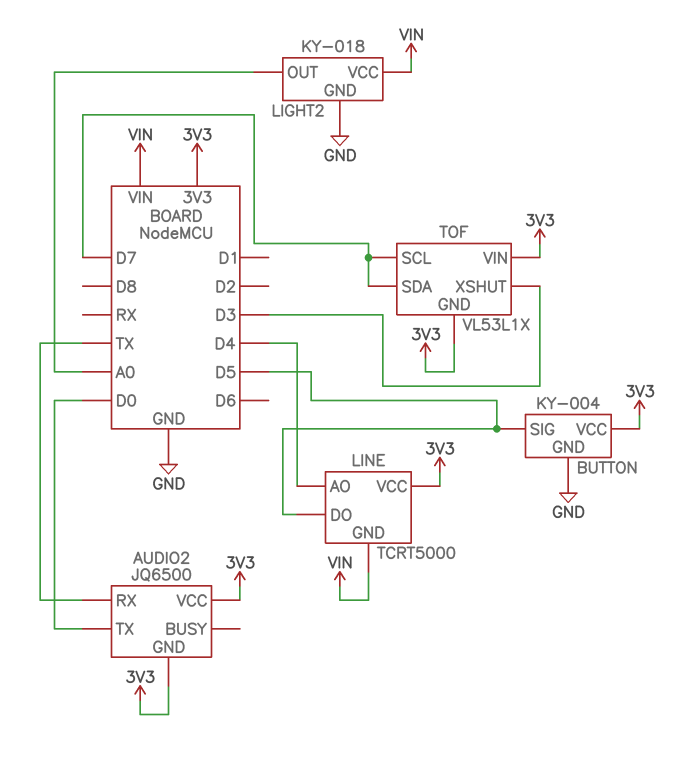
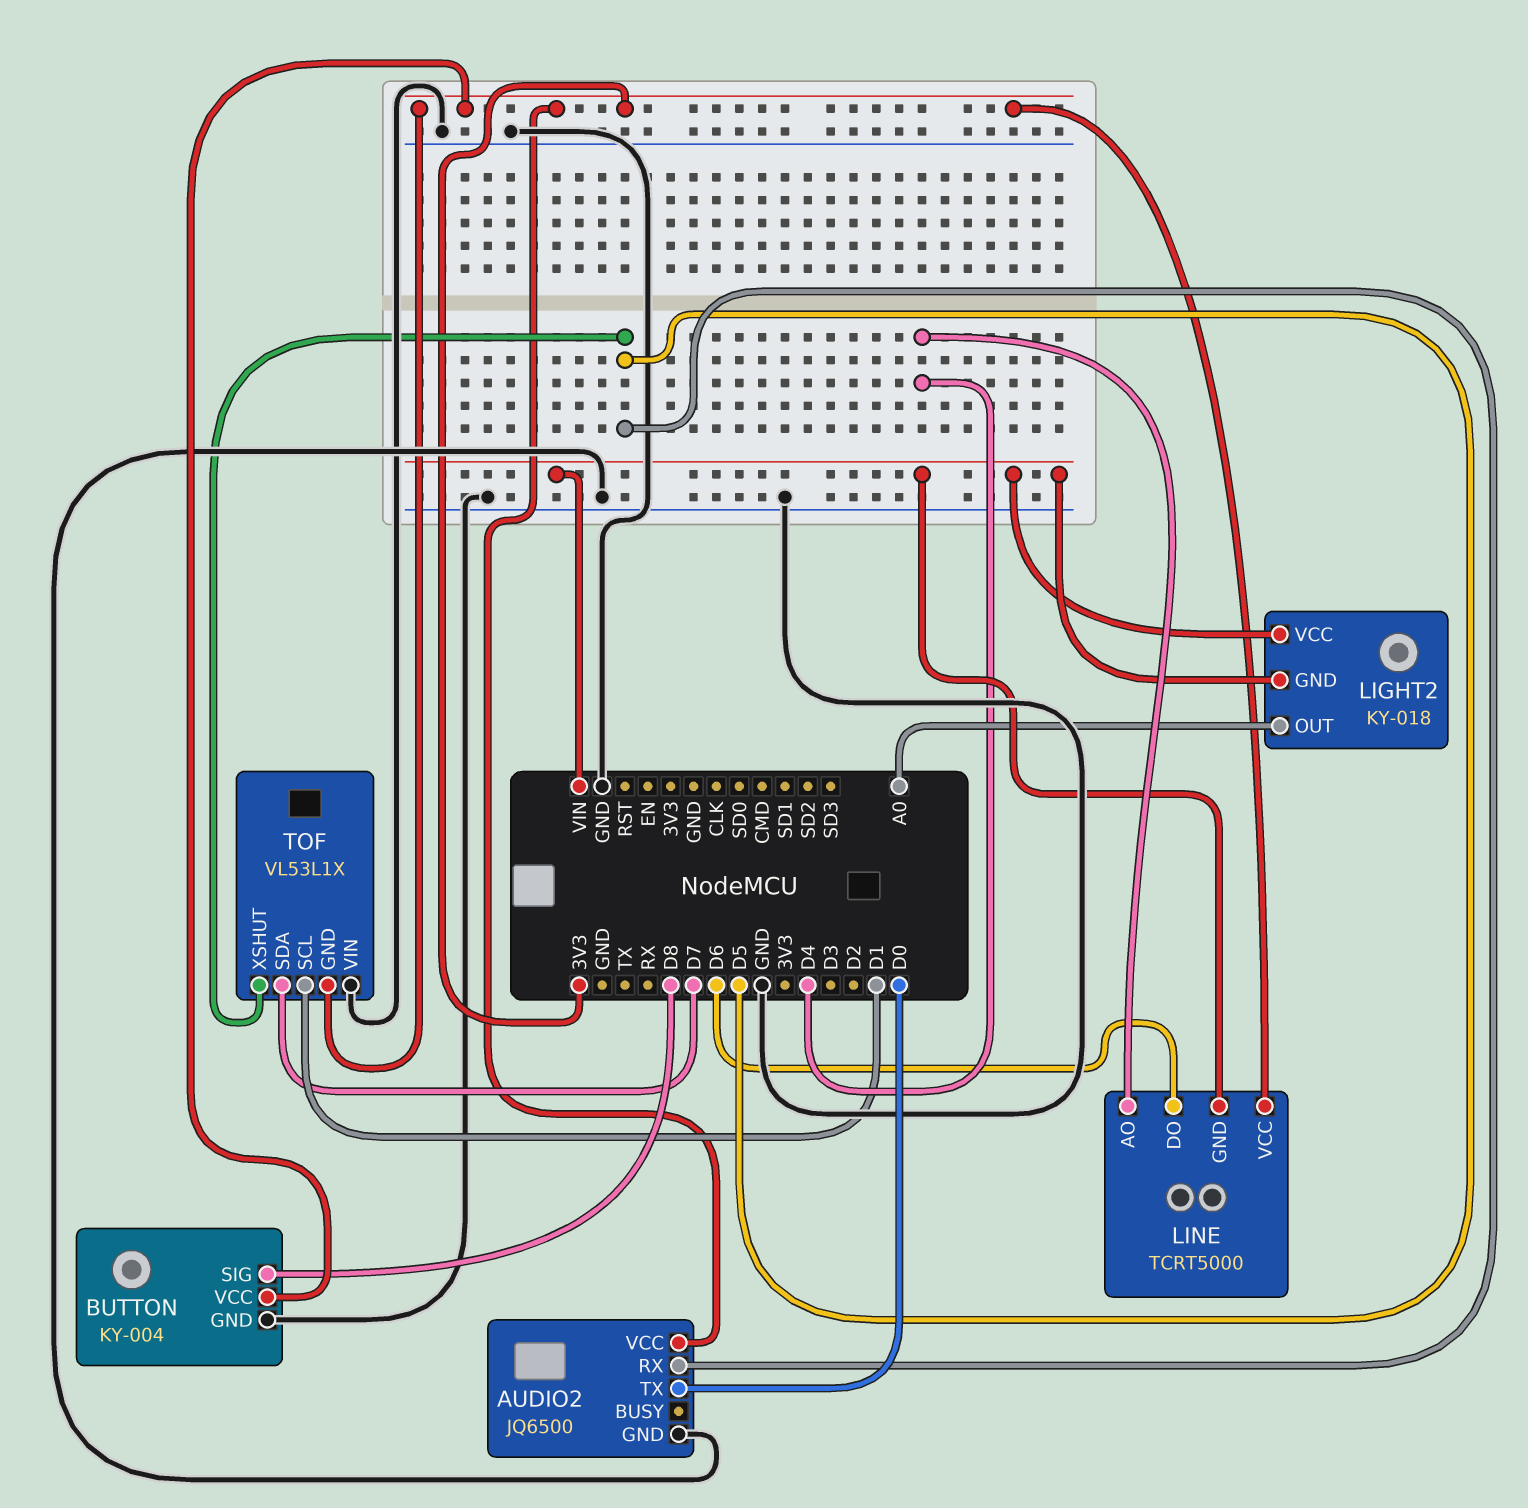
AUDIO2 pin GND: 3V3 -> GND
AUDIO2 pin RX: TX -> D5
BUTTON pin SIG: D5 -> D8
LIGHT2 pin GND: GND -> VIN
LINE pin DO: D5 -> D6
TOF pin SCL: D7 -> D1
TOF pin VIN: 3V3 -> GND
TOF pin XSHUT: D3 -> D5

